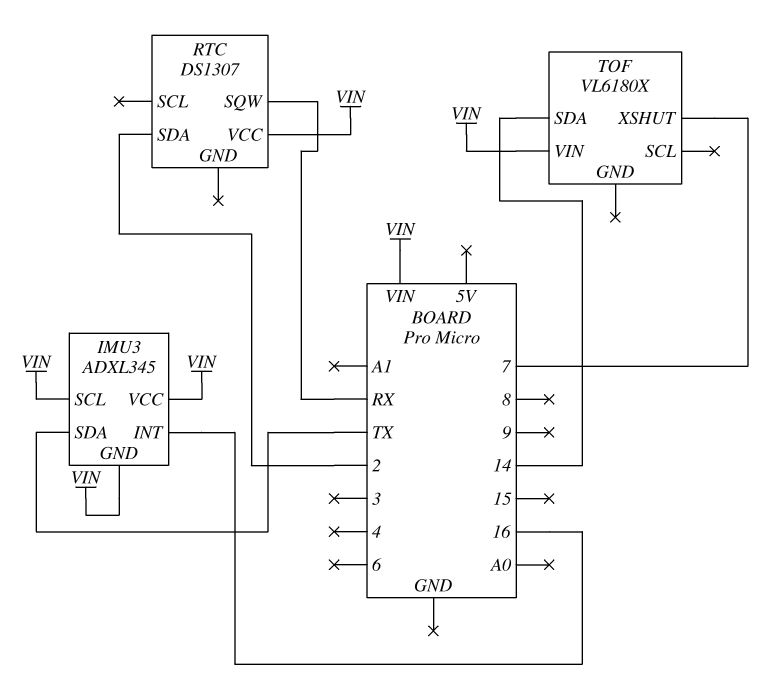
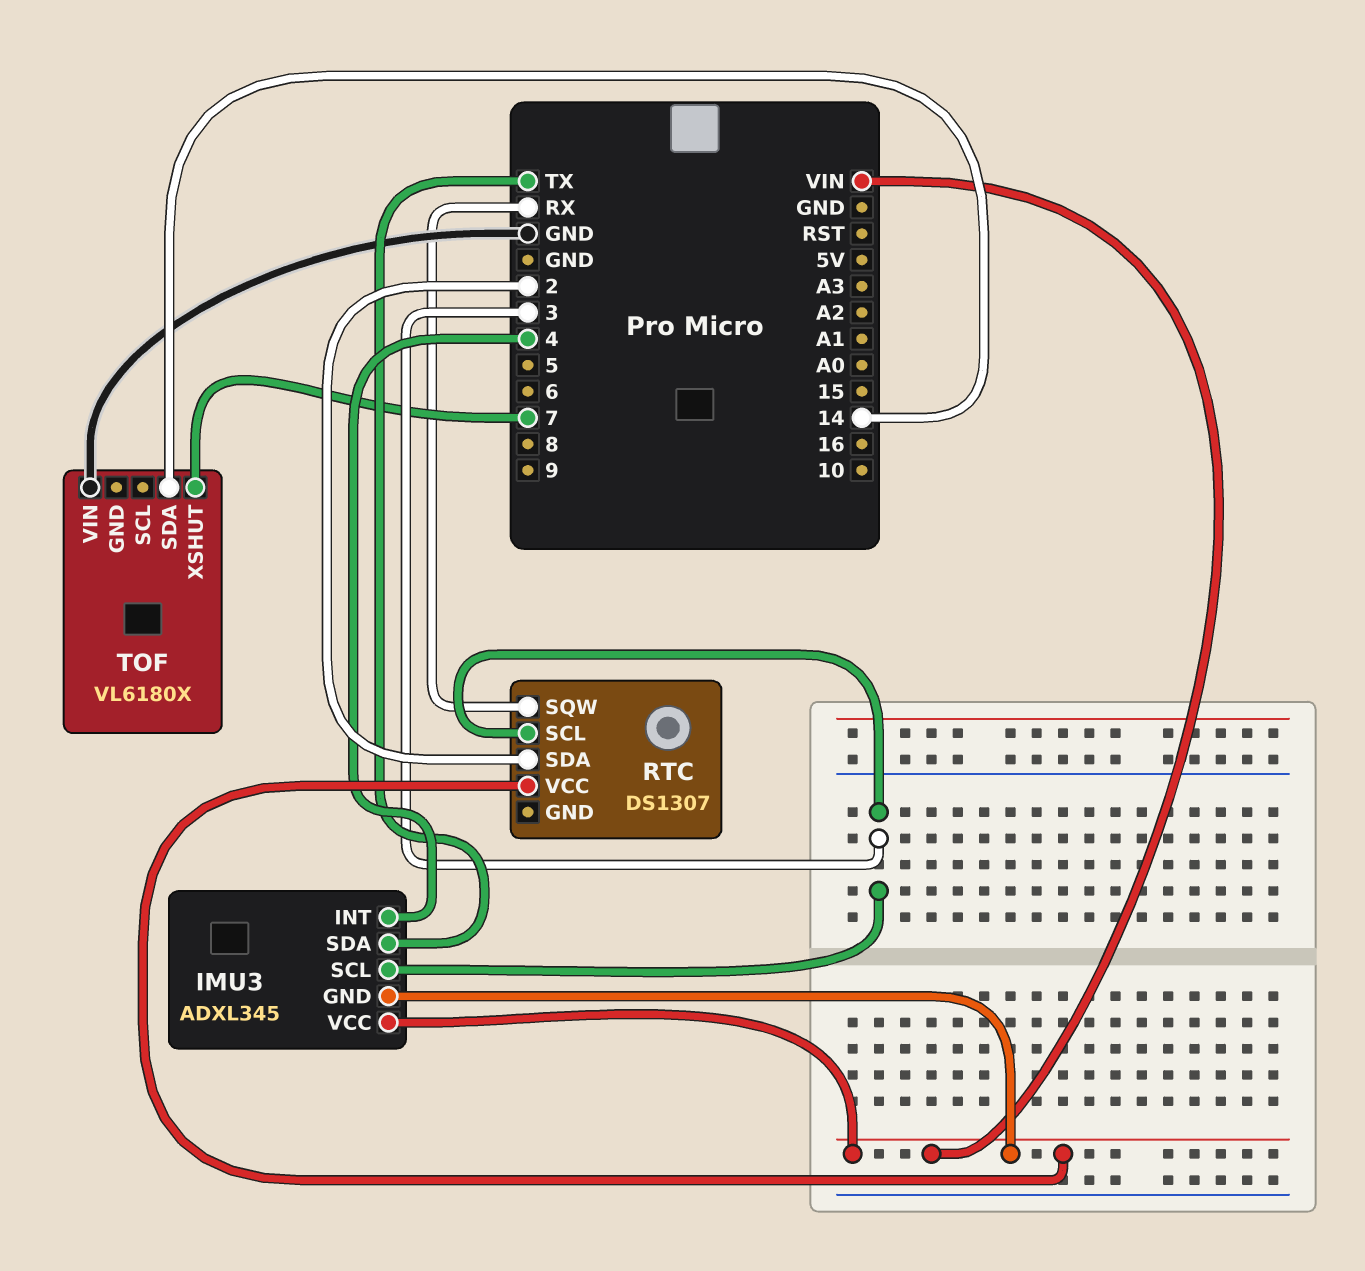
IMU3 pin INT: 16 -> 4
IMU3 pin SCL: VIN -> 3
RTC pin SCL: none -> 3
TOF pin VIN: VIN -> GND

